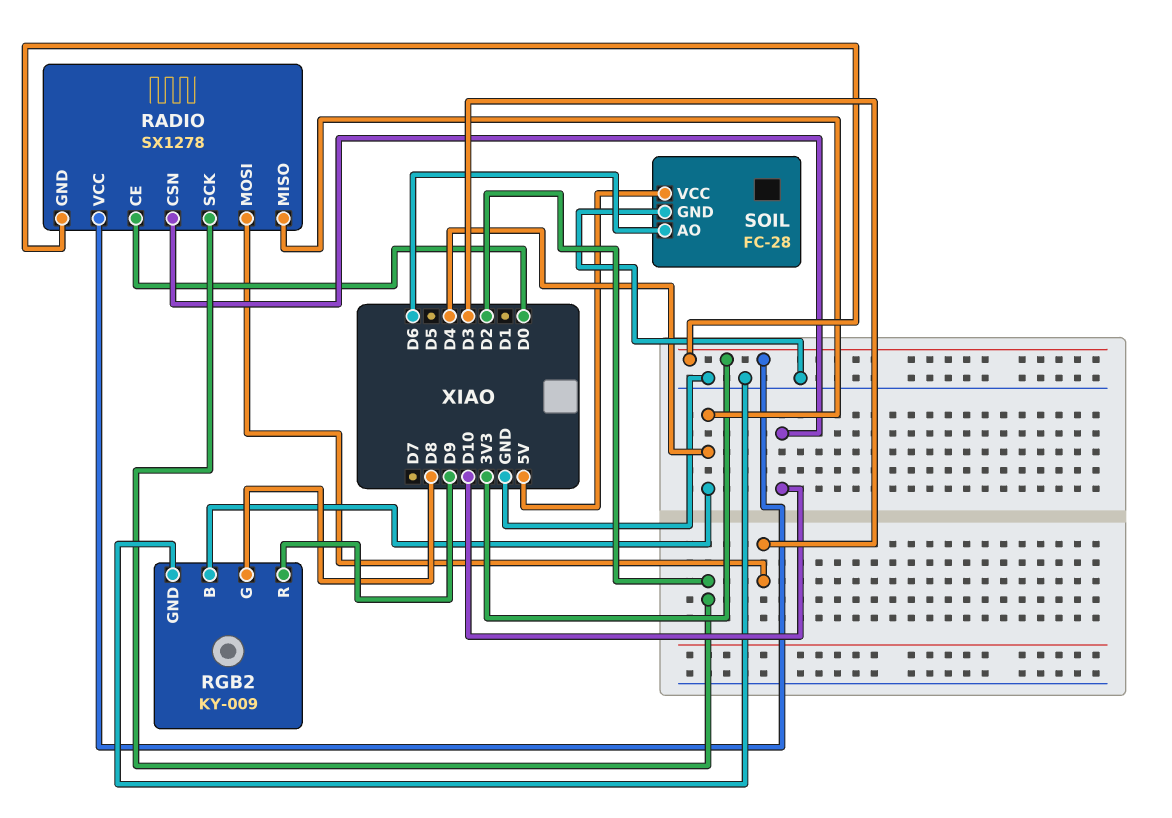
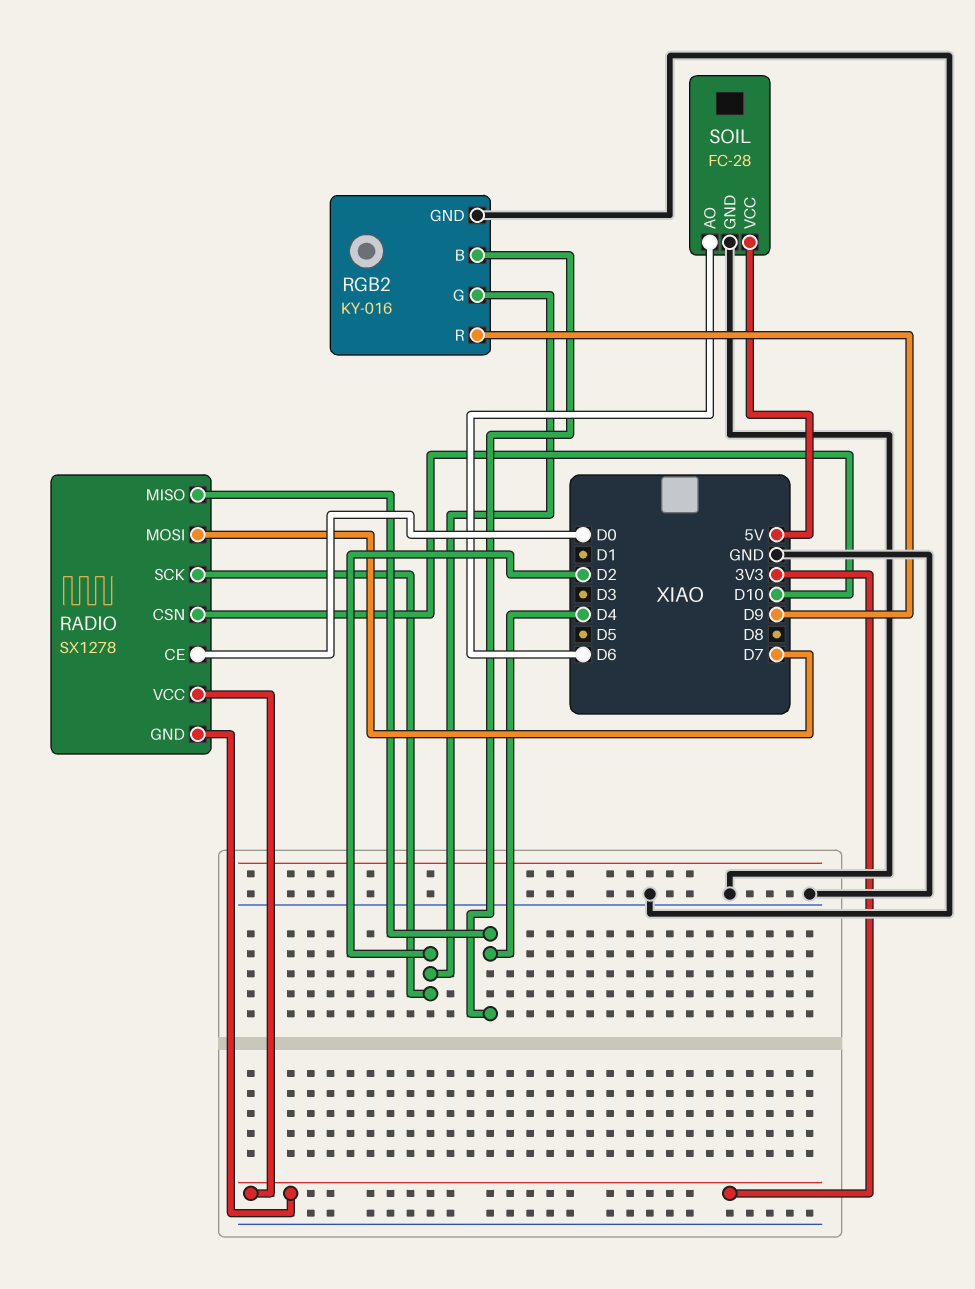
RADIO pin MOSI: D3 -> D7
RGB2: KY-009 -> KY-016
RGB2 pin G: D8 -> D2

